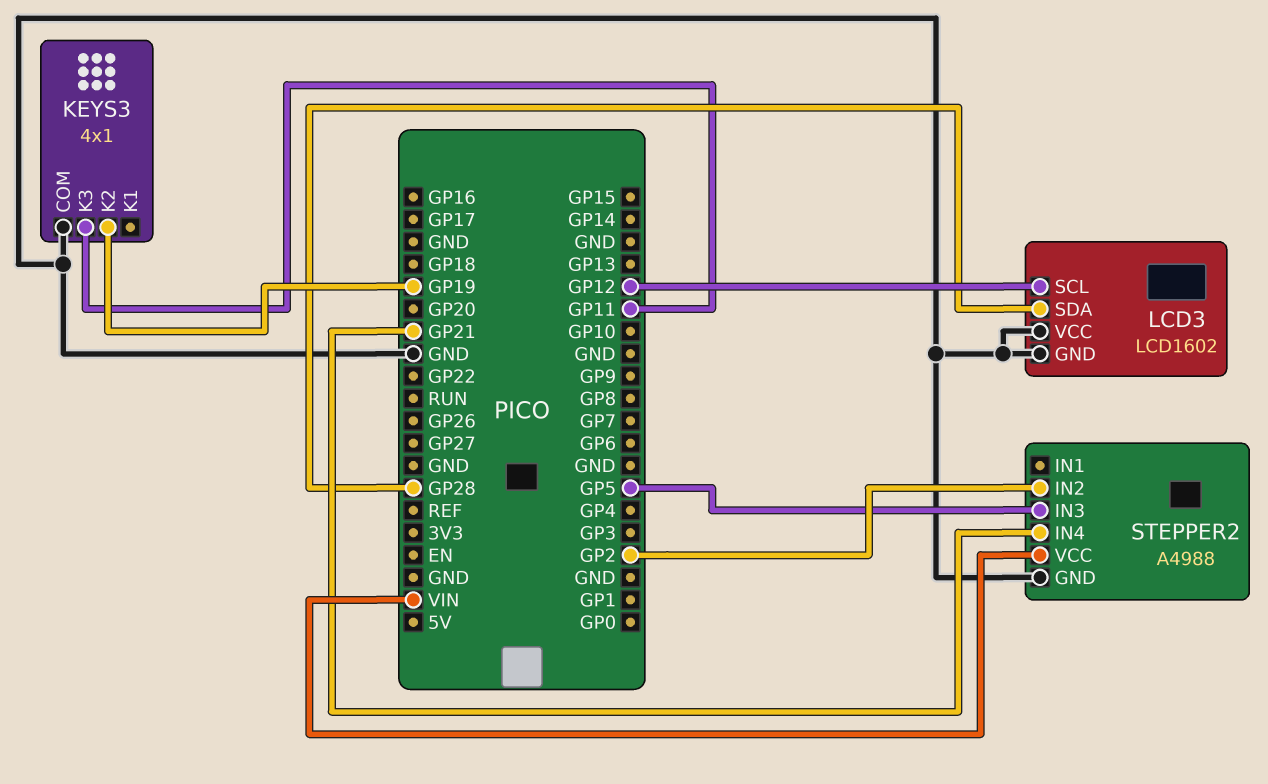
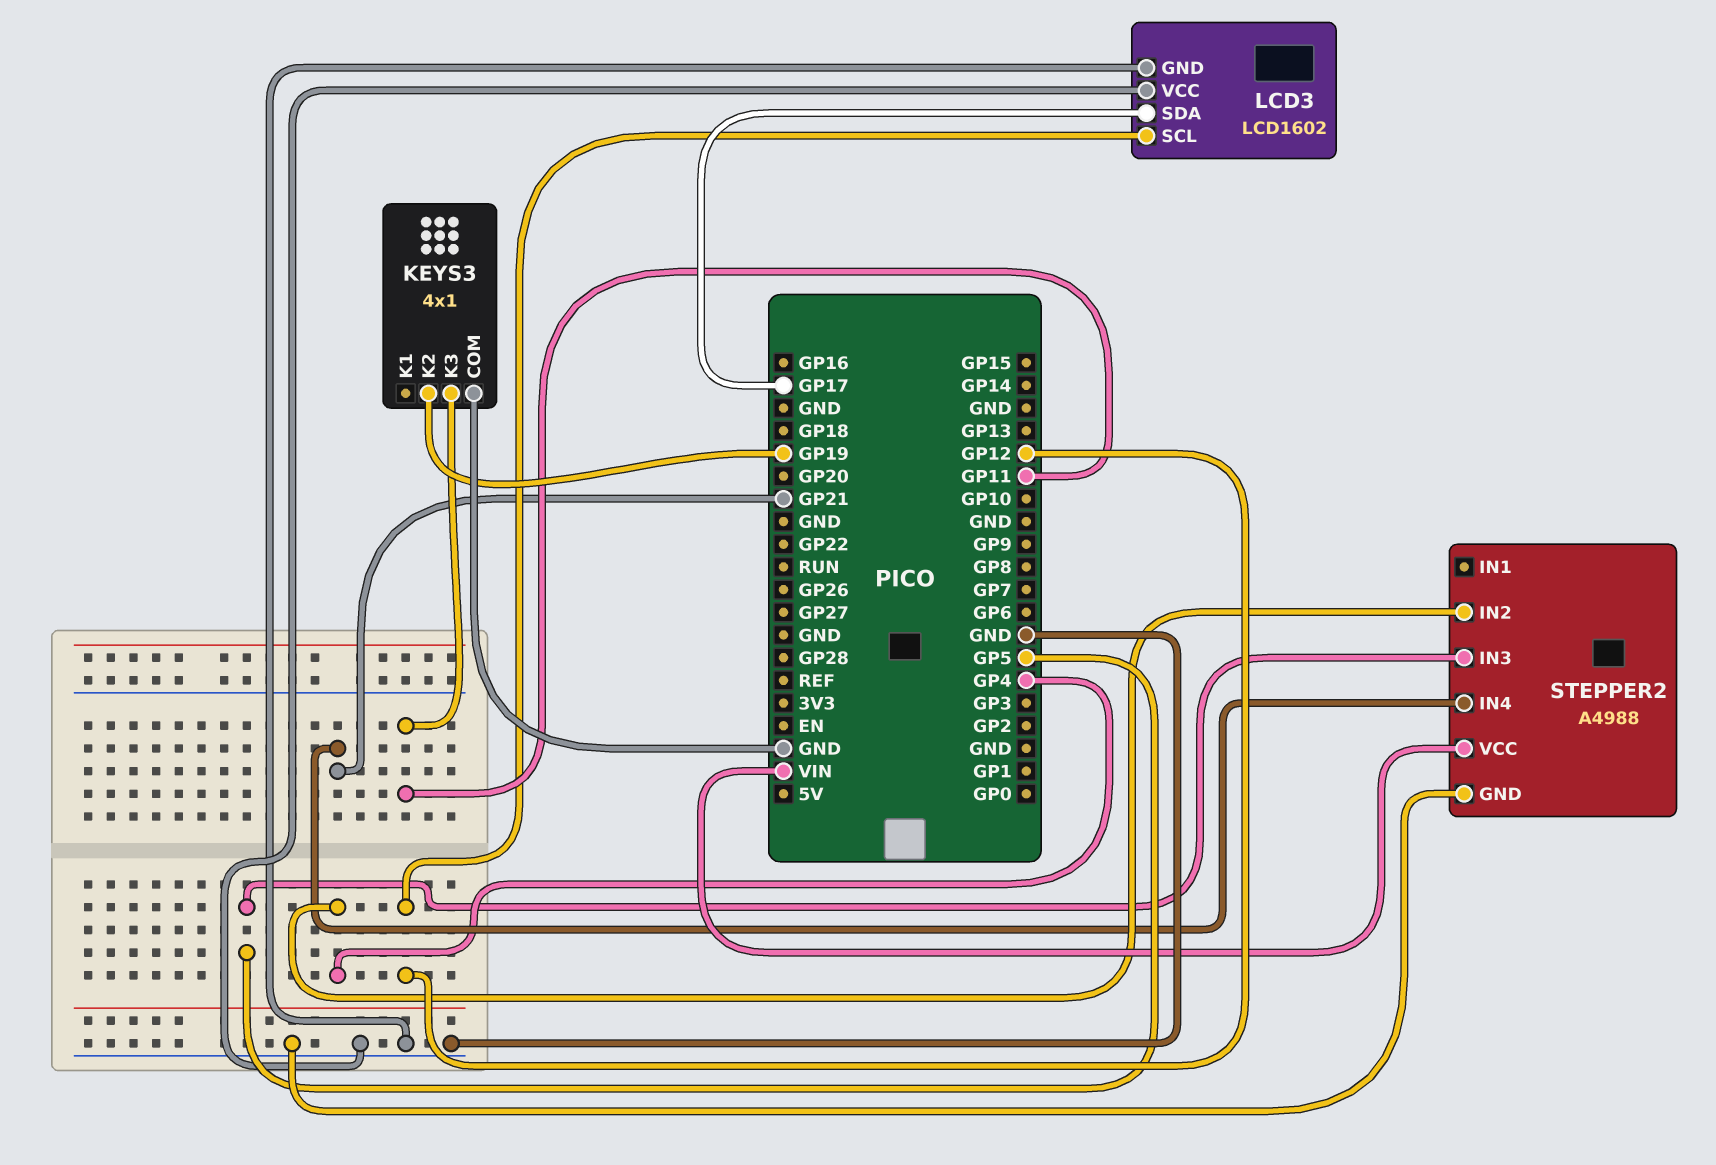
LCD3 pin SDA: GP28 -> GP17
STEPPER2 pin IN2: GP2 -> GP4

